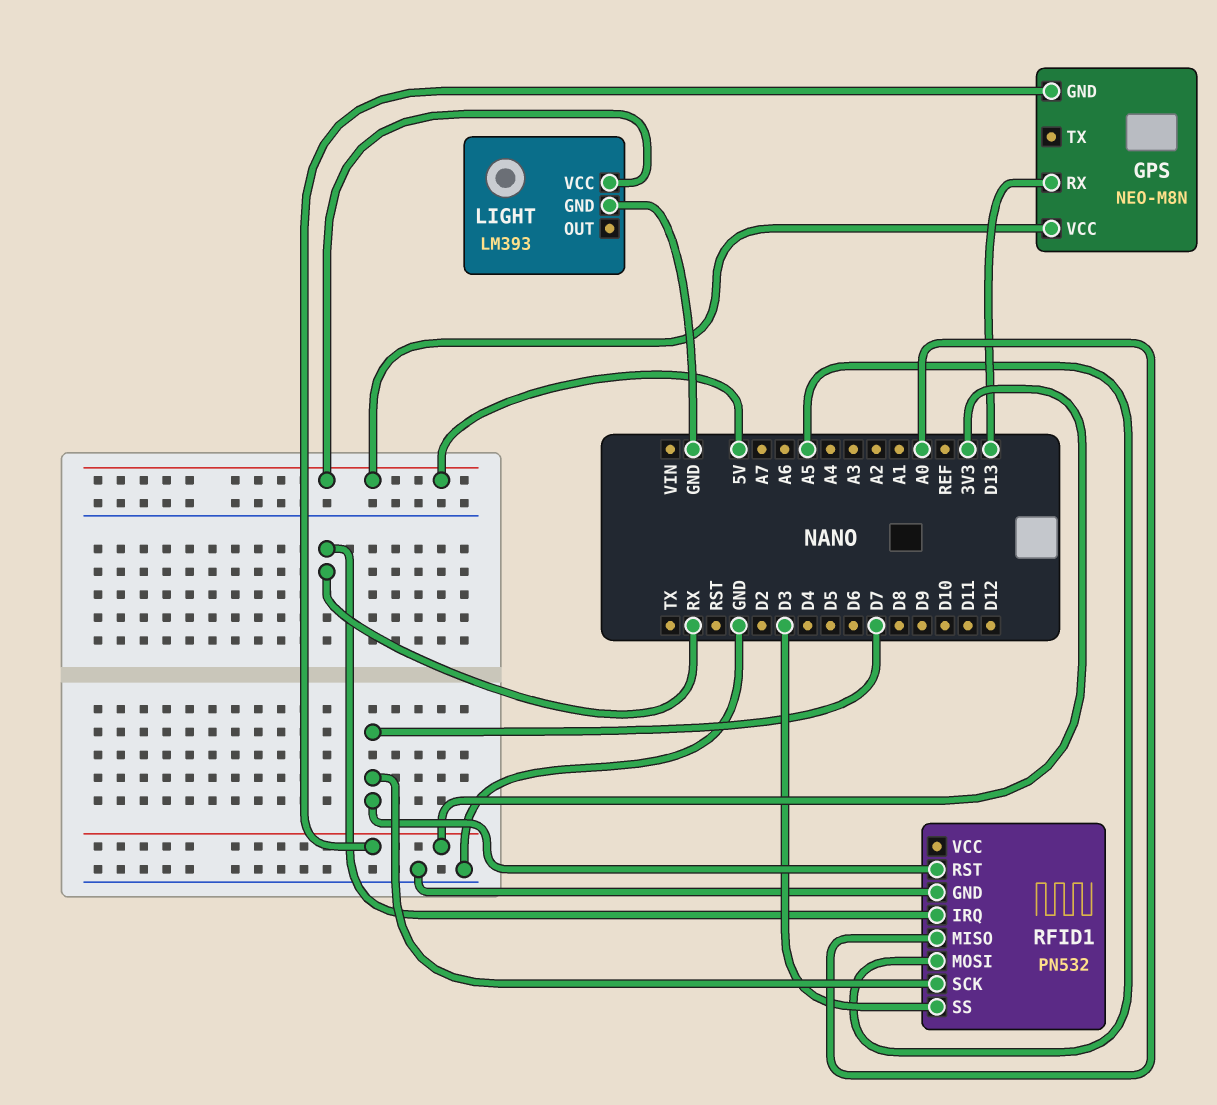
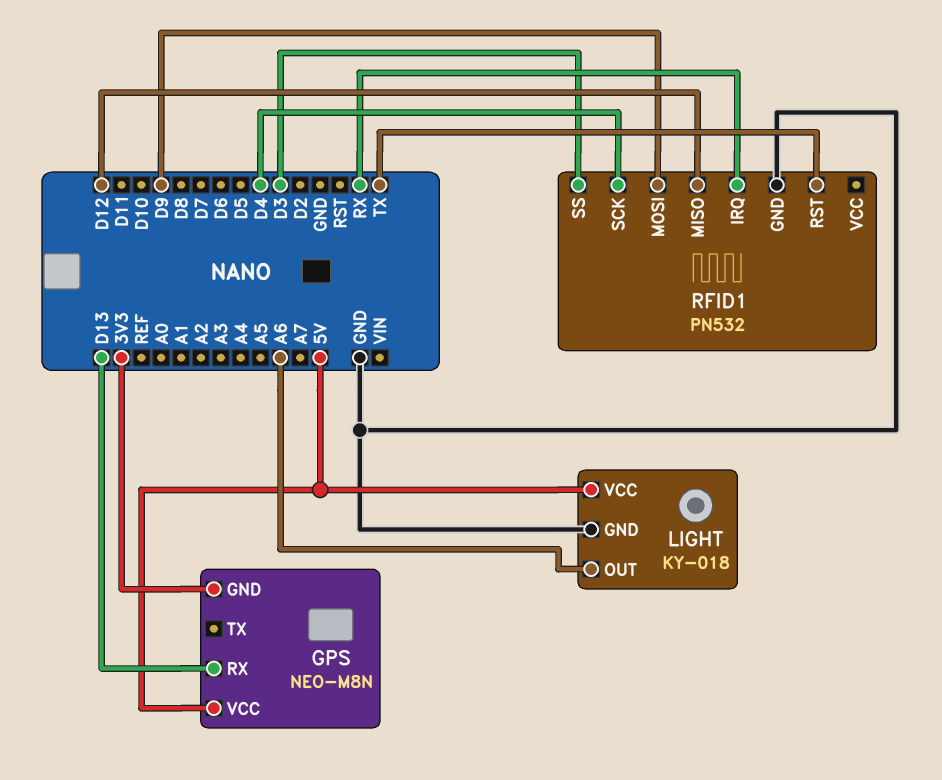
LIGHT: LM393 -> KY-018
LIGHT pin OUT: none -> A6
RFID1 pin MISO: A0 -> D12
RFID1 pin MOSI: A5 -> D9
RFID1 pin RST: D7 -> TX
RFID1 pin SCK: D7 -> D4

